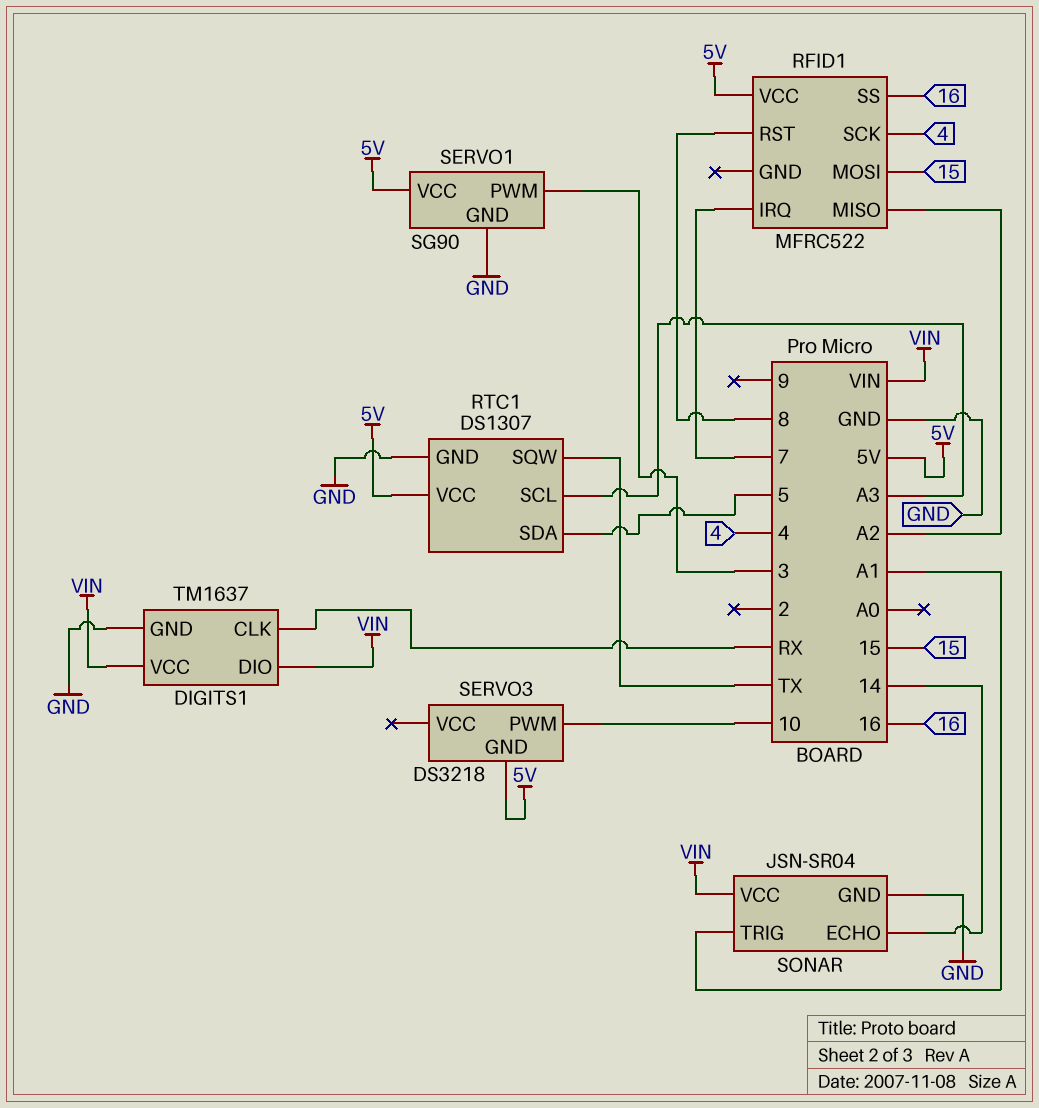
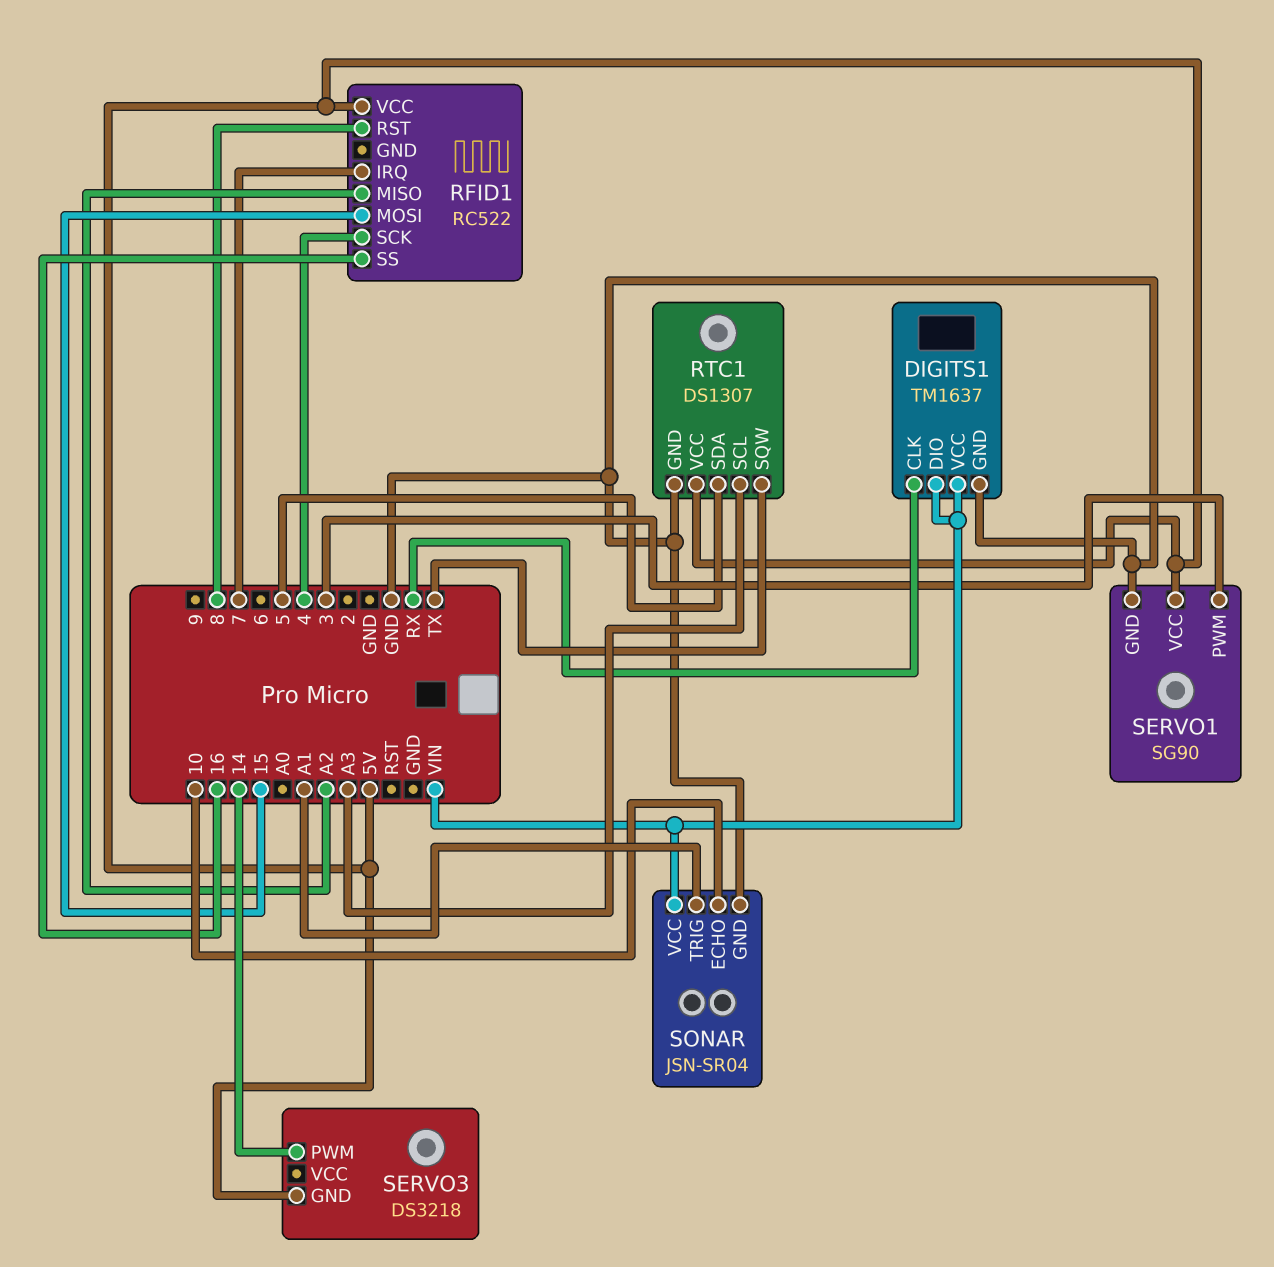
RFID1: MFRC522 -> RC522
SERVO3 pin PWM: 10 -> 14
SONAR pin ECHO: 14 -> 10

